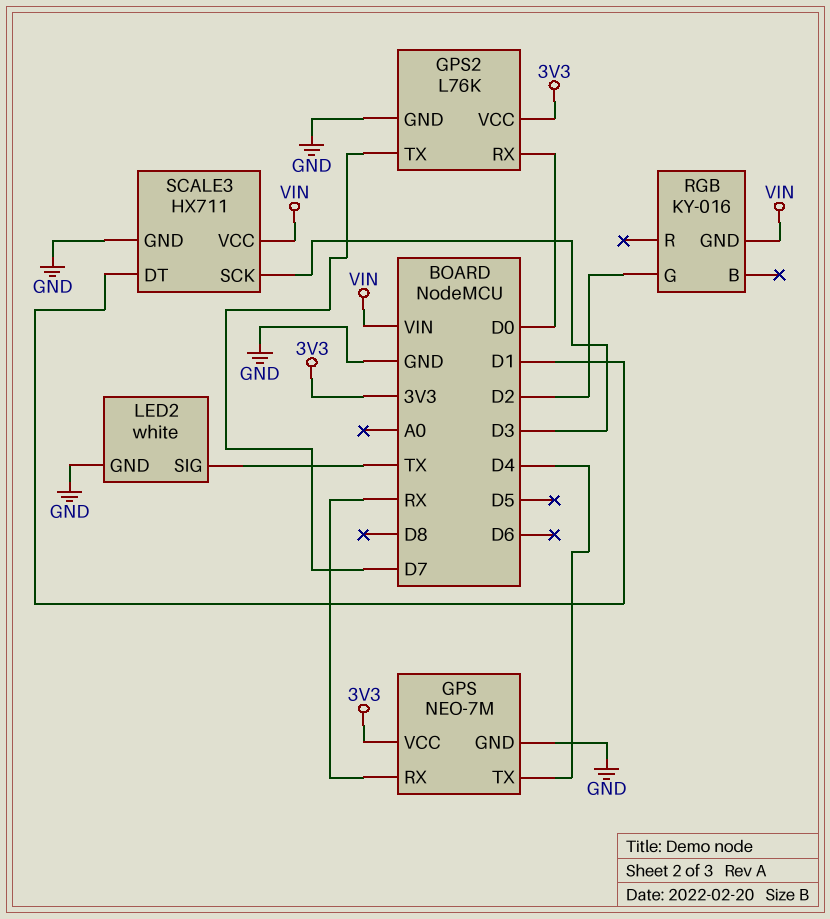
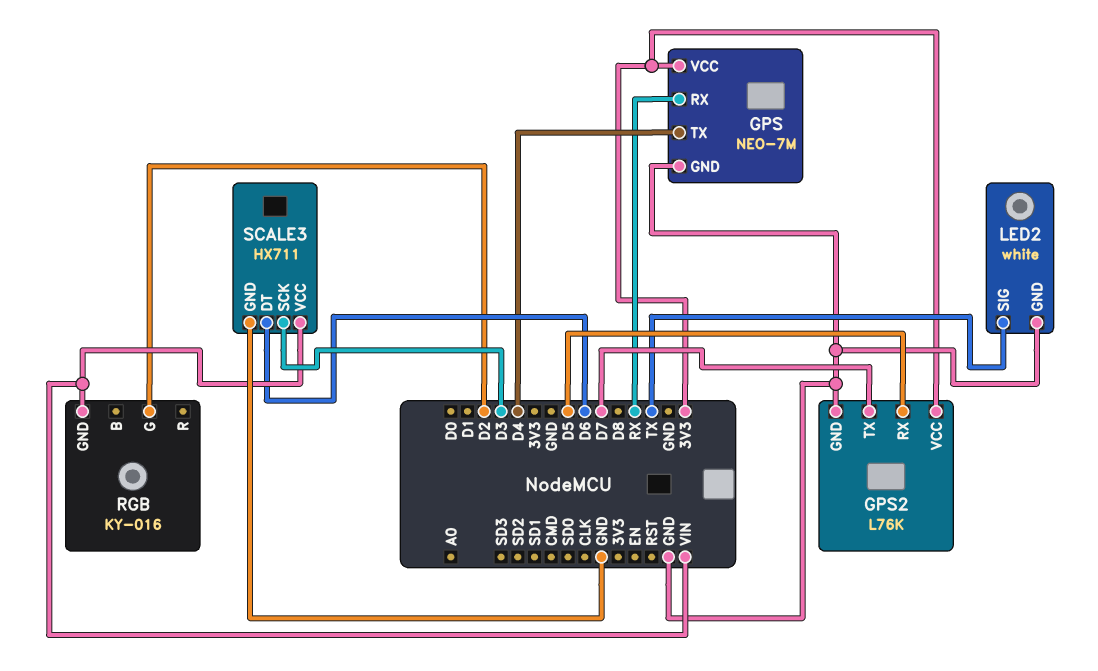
GPS2 pin RX: D0 -> D5
SCALE3 pin DT: D1 -> D6

